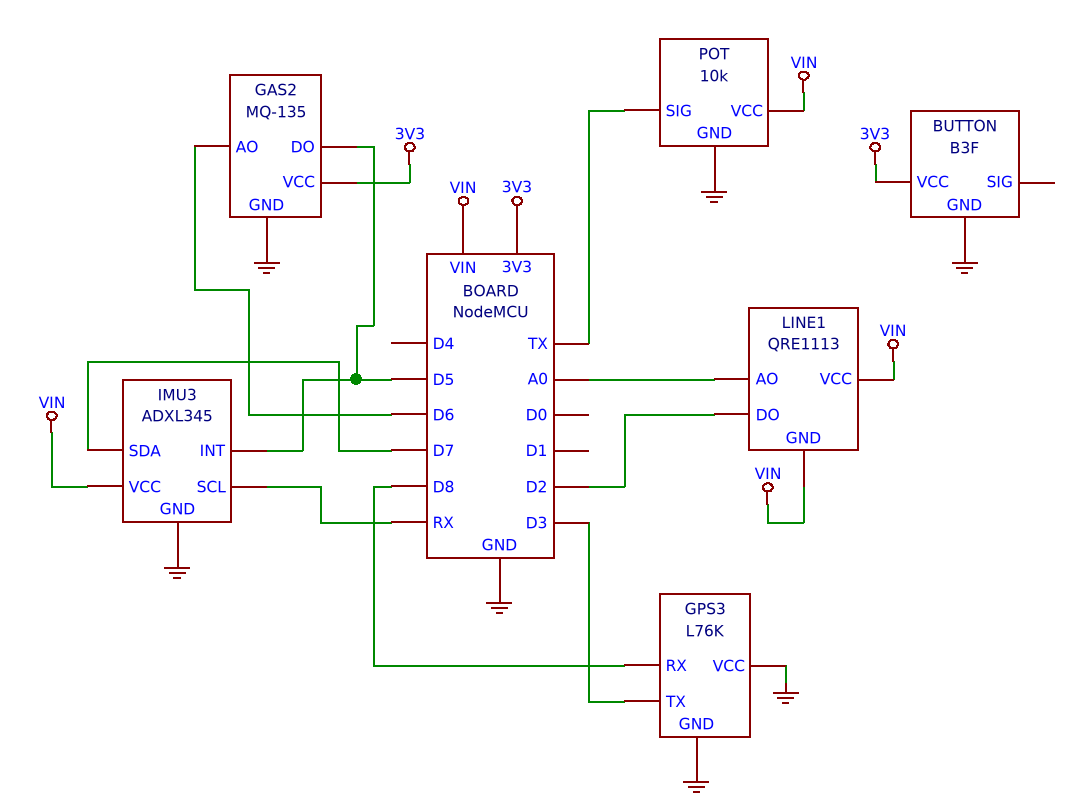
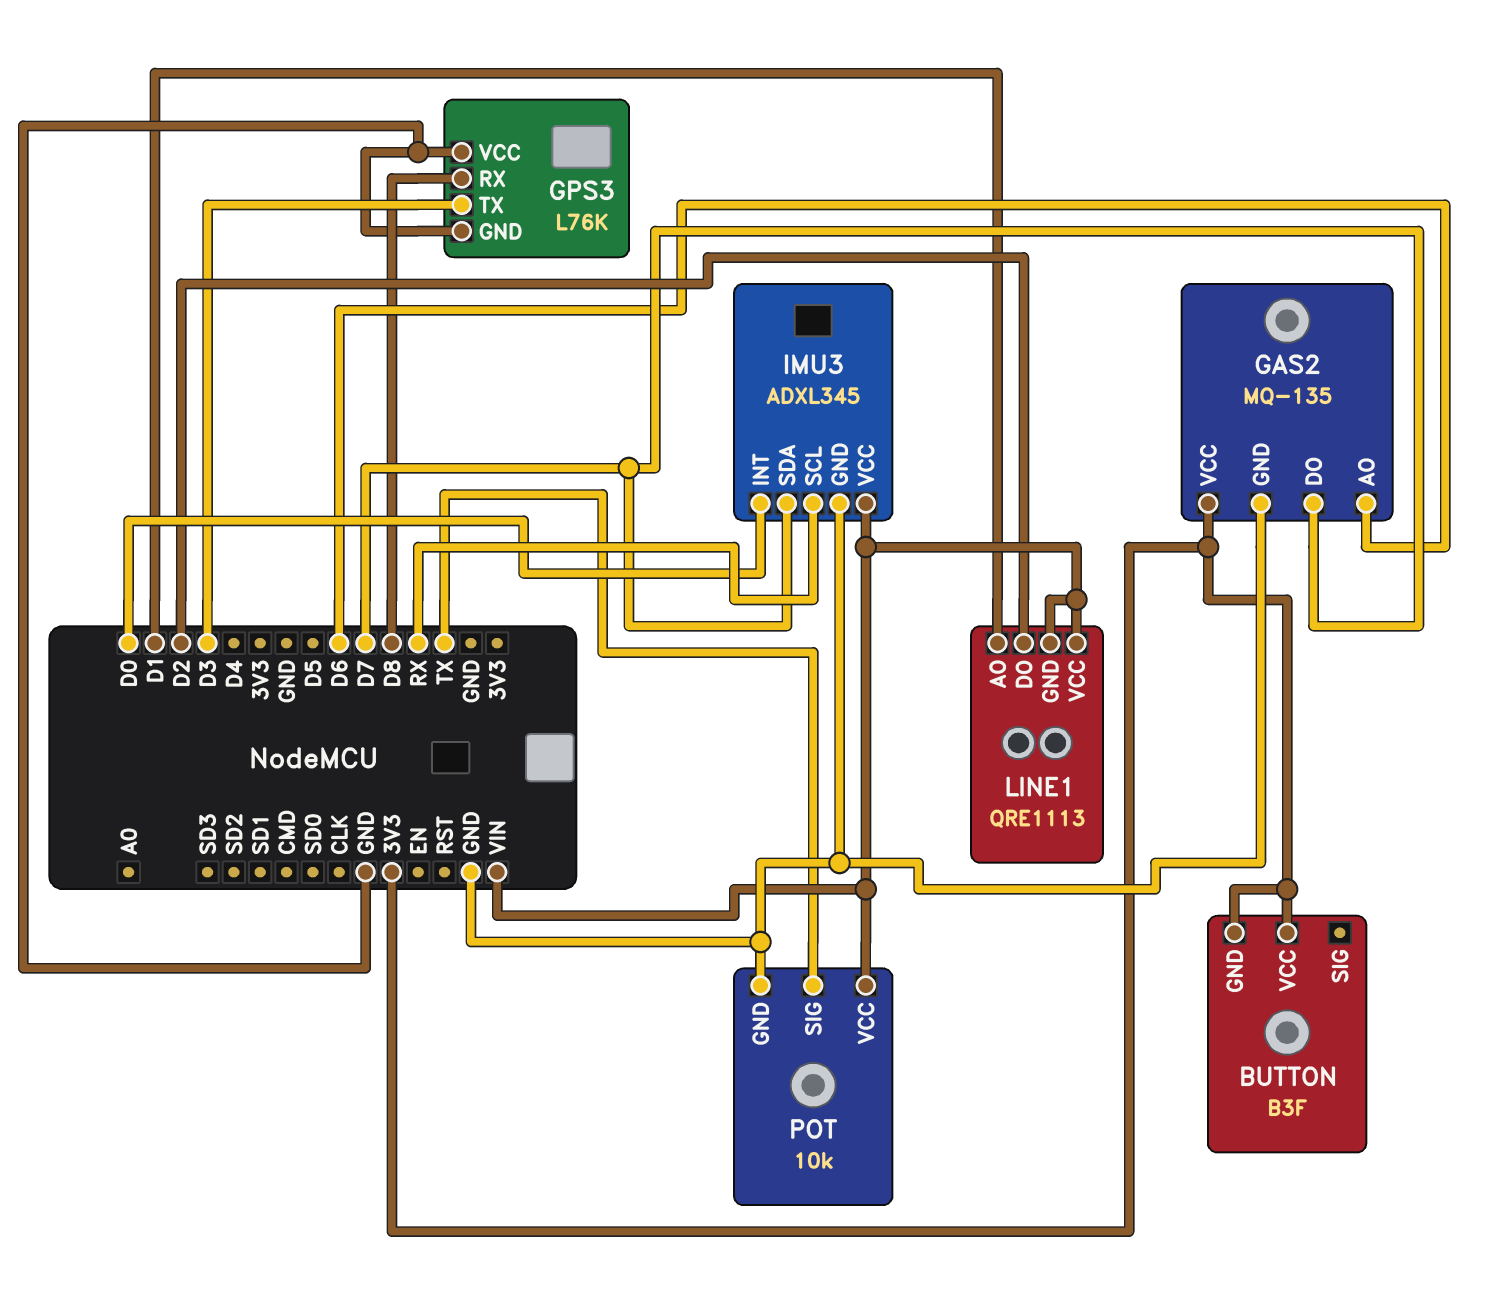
BUTTON pin GND: GND -> 3V3
GAS2 pin DO: D5 -> D7
IMU3 pin INT: D5 -> D0
LINE1 pin AO: A0 -> D1

